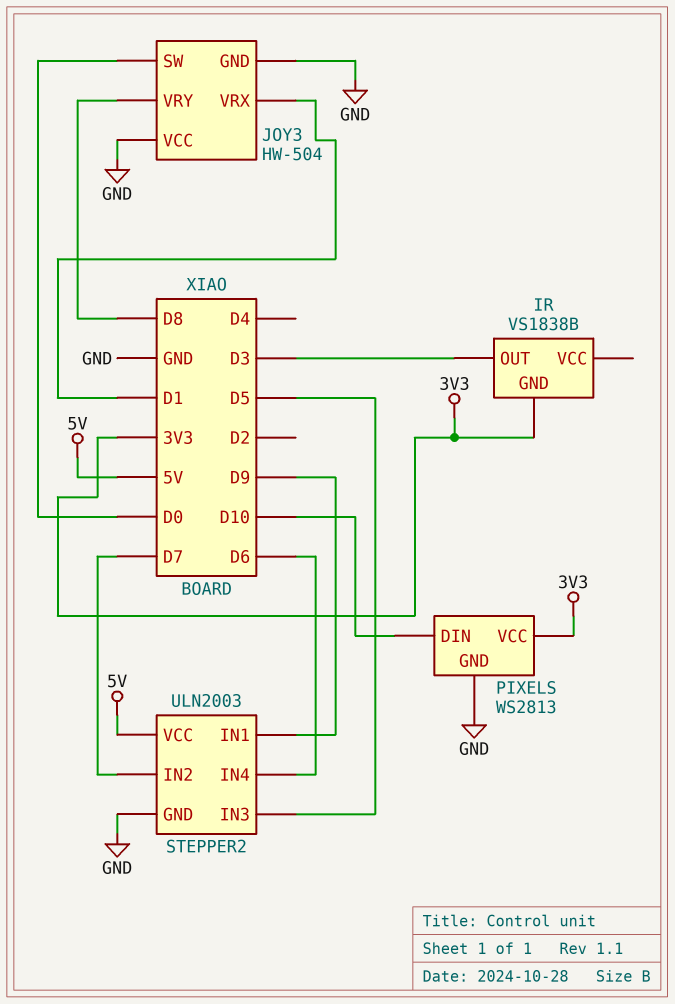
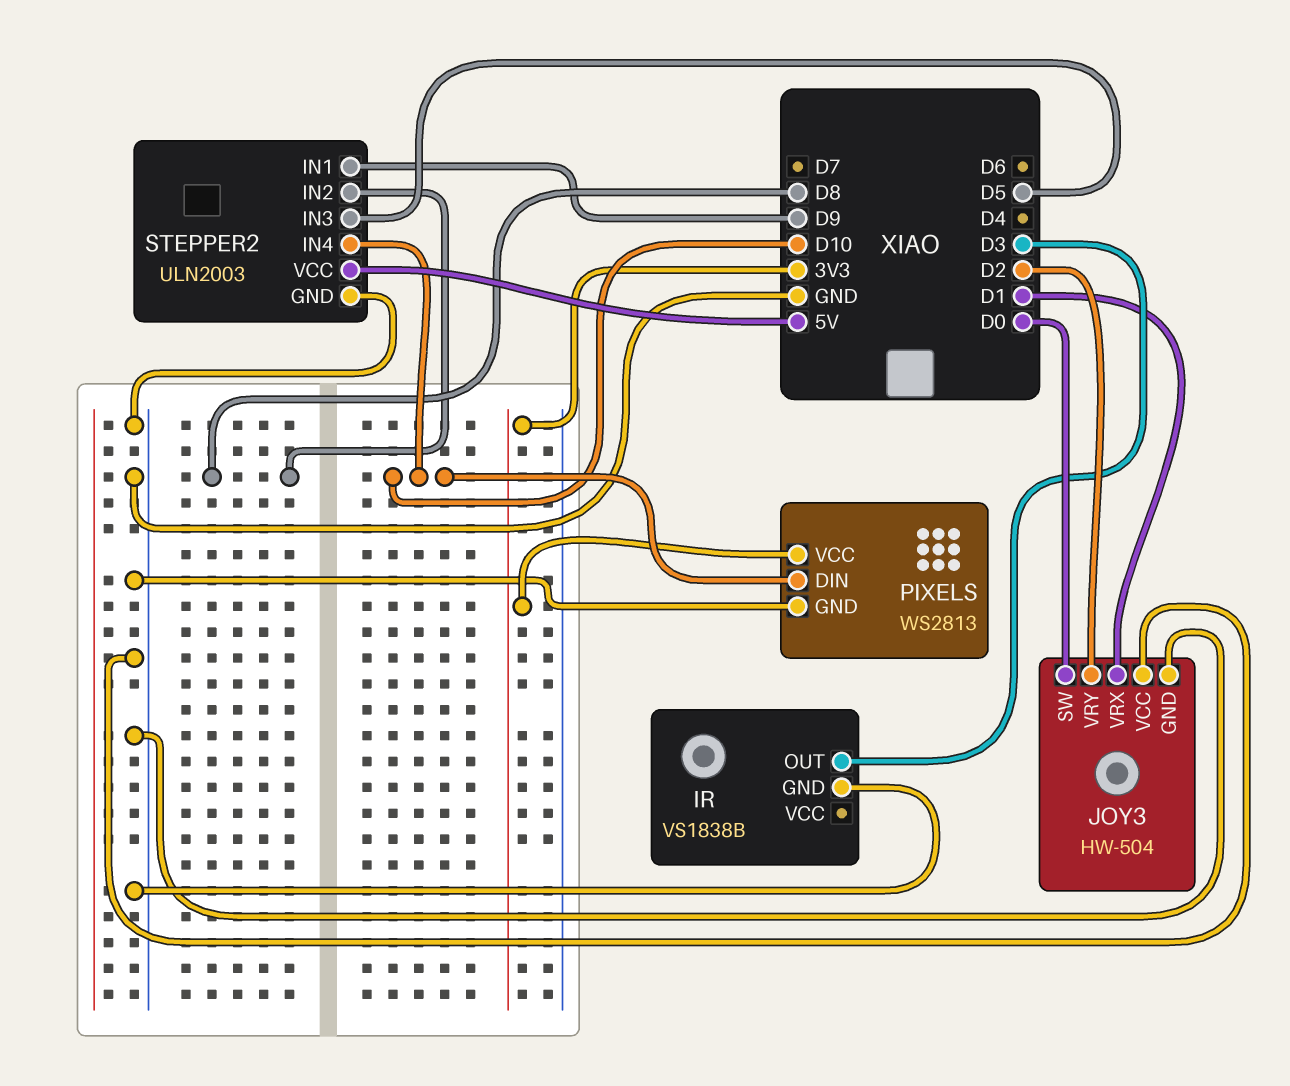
IR pin GND: 3V3 -> GND
JOY3 pin VRY: D8 -> D2
STEPPER2 pin IN2: D7 -> D8
STEPPER2 pin IN4: D6 -> D10

